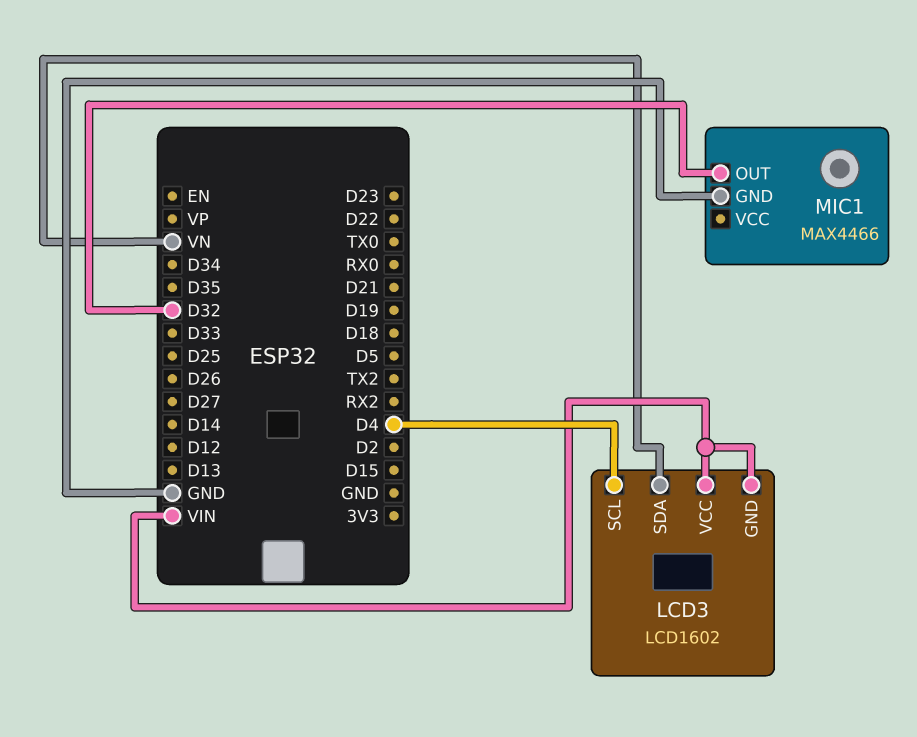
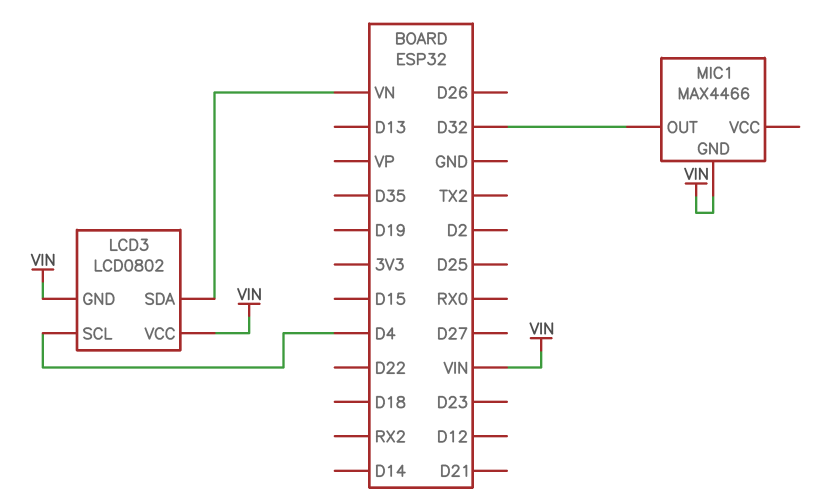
LCD3: LCD1602 -> LCD0802
MIC1 pin GND: GND -> VIN

